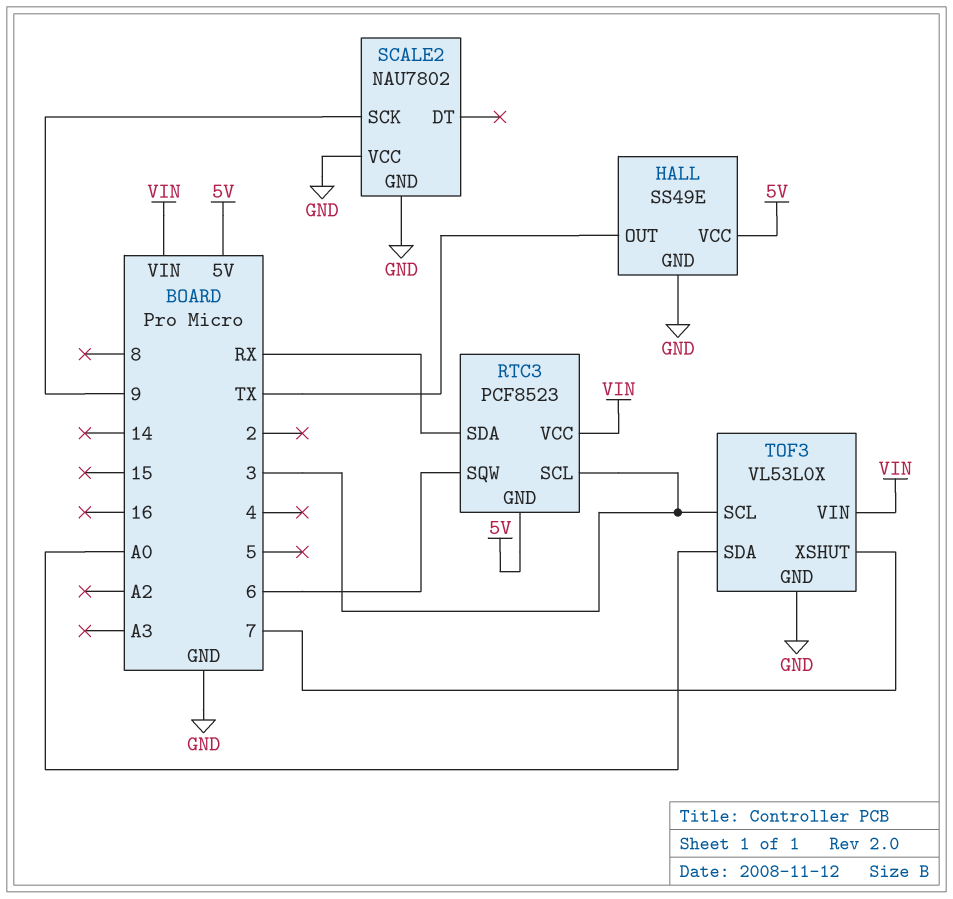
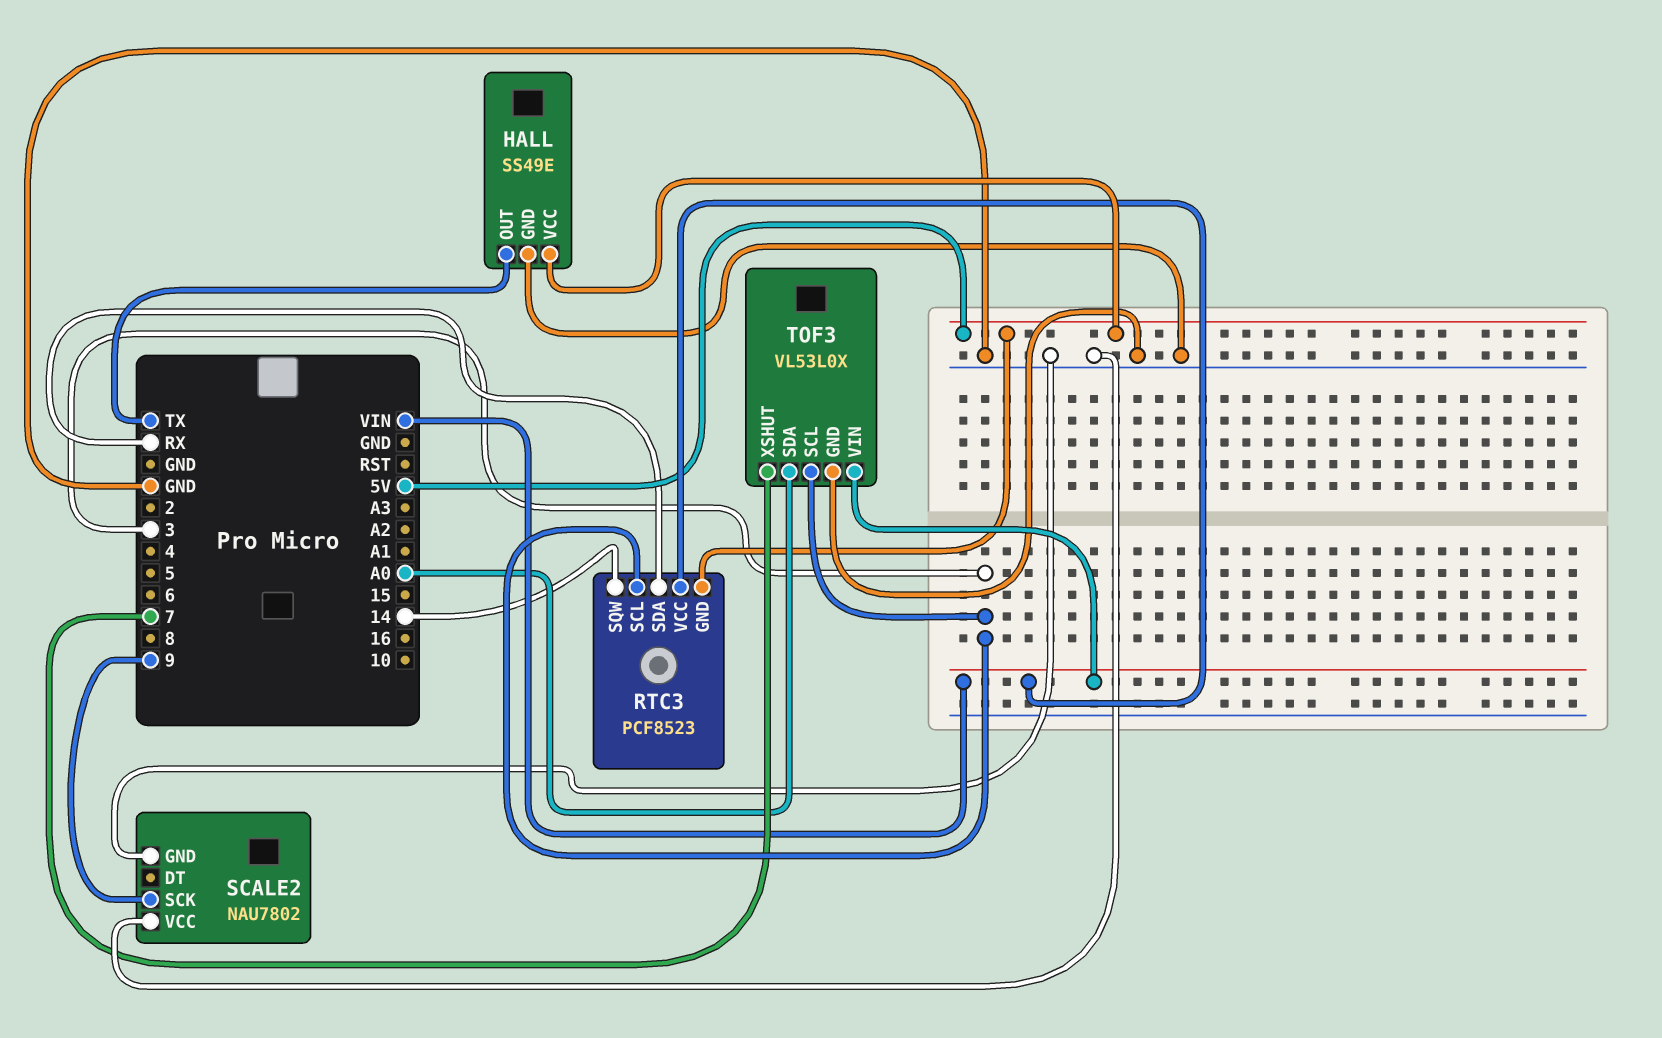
RTC3 pin SQW: 6 -> 14

